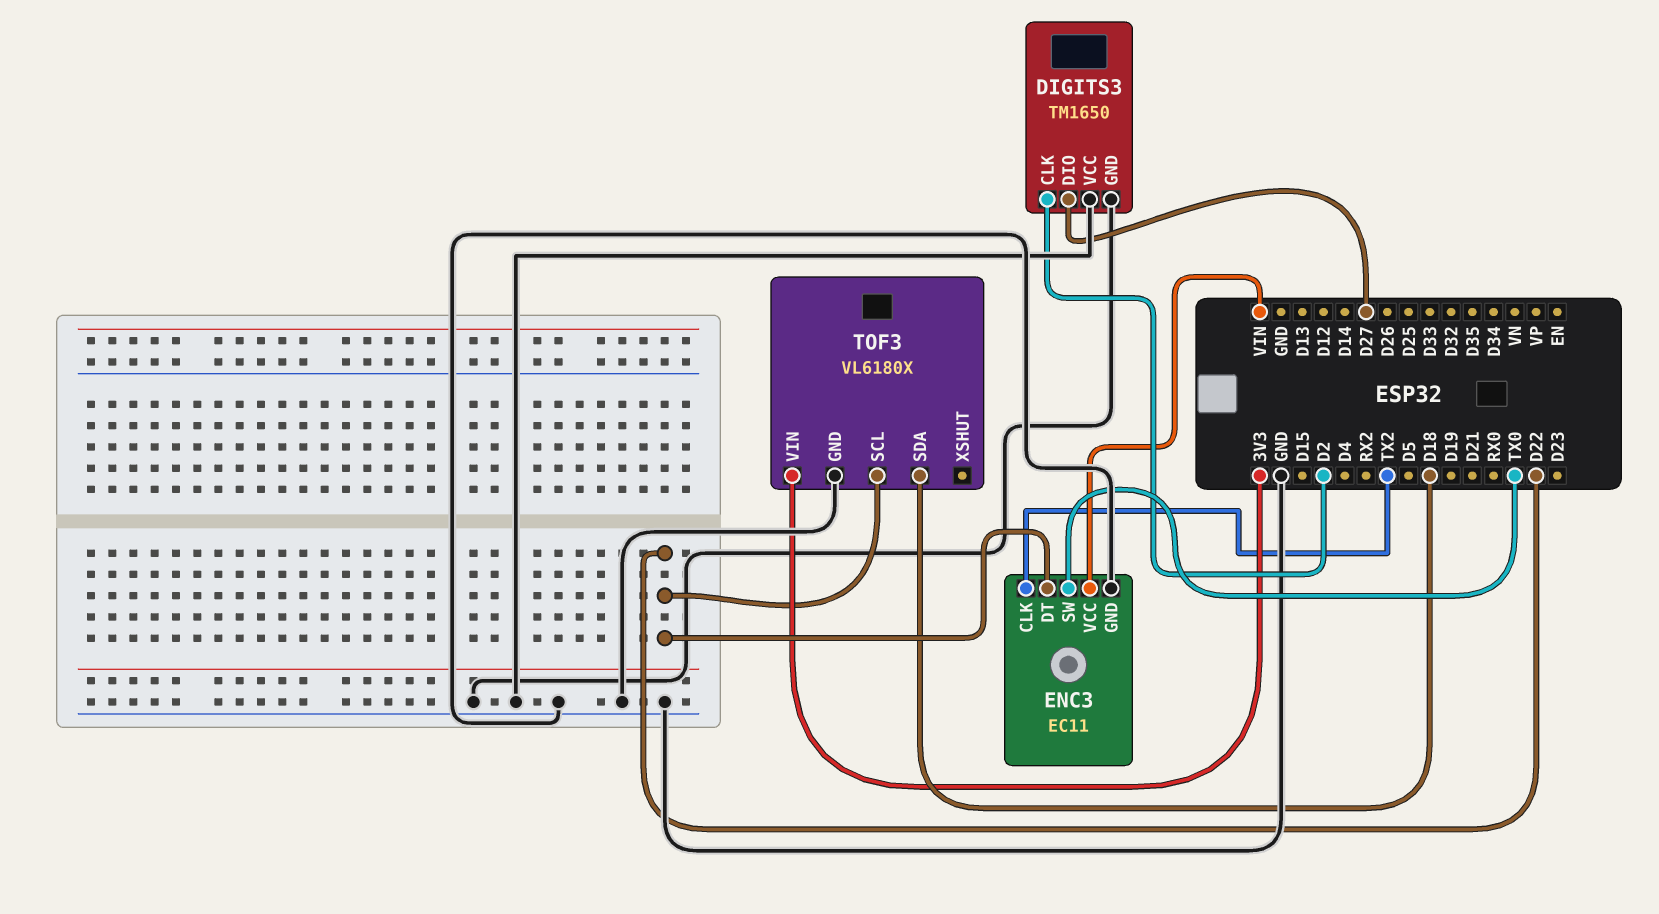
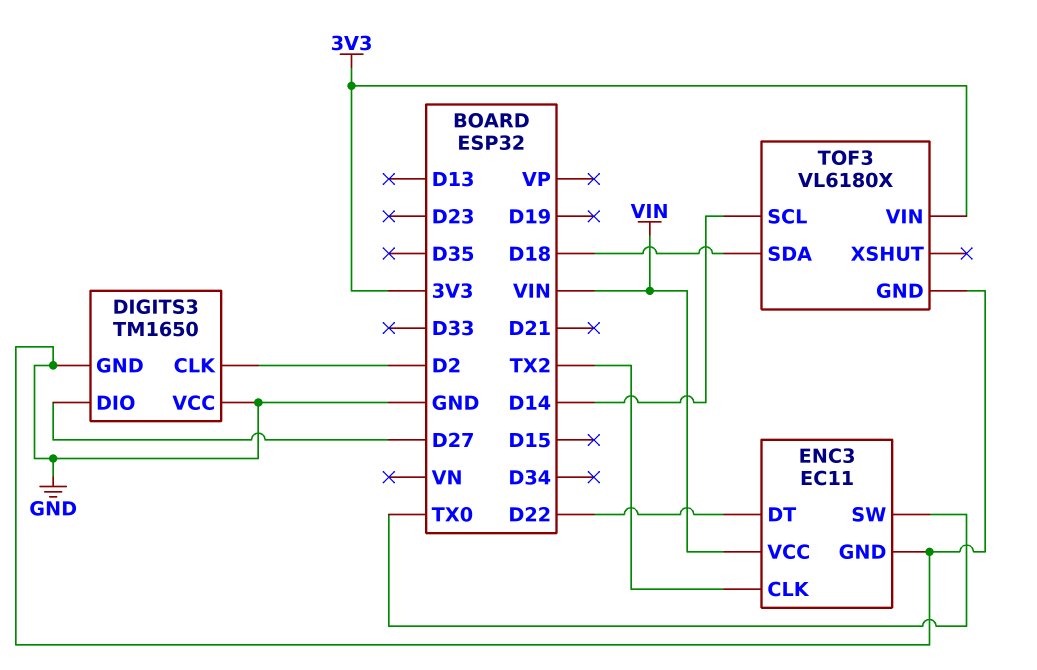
TOF3 pin SCL: D22 -> D14

